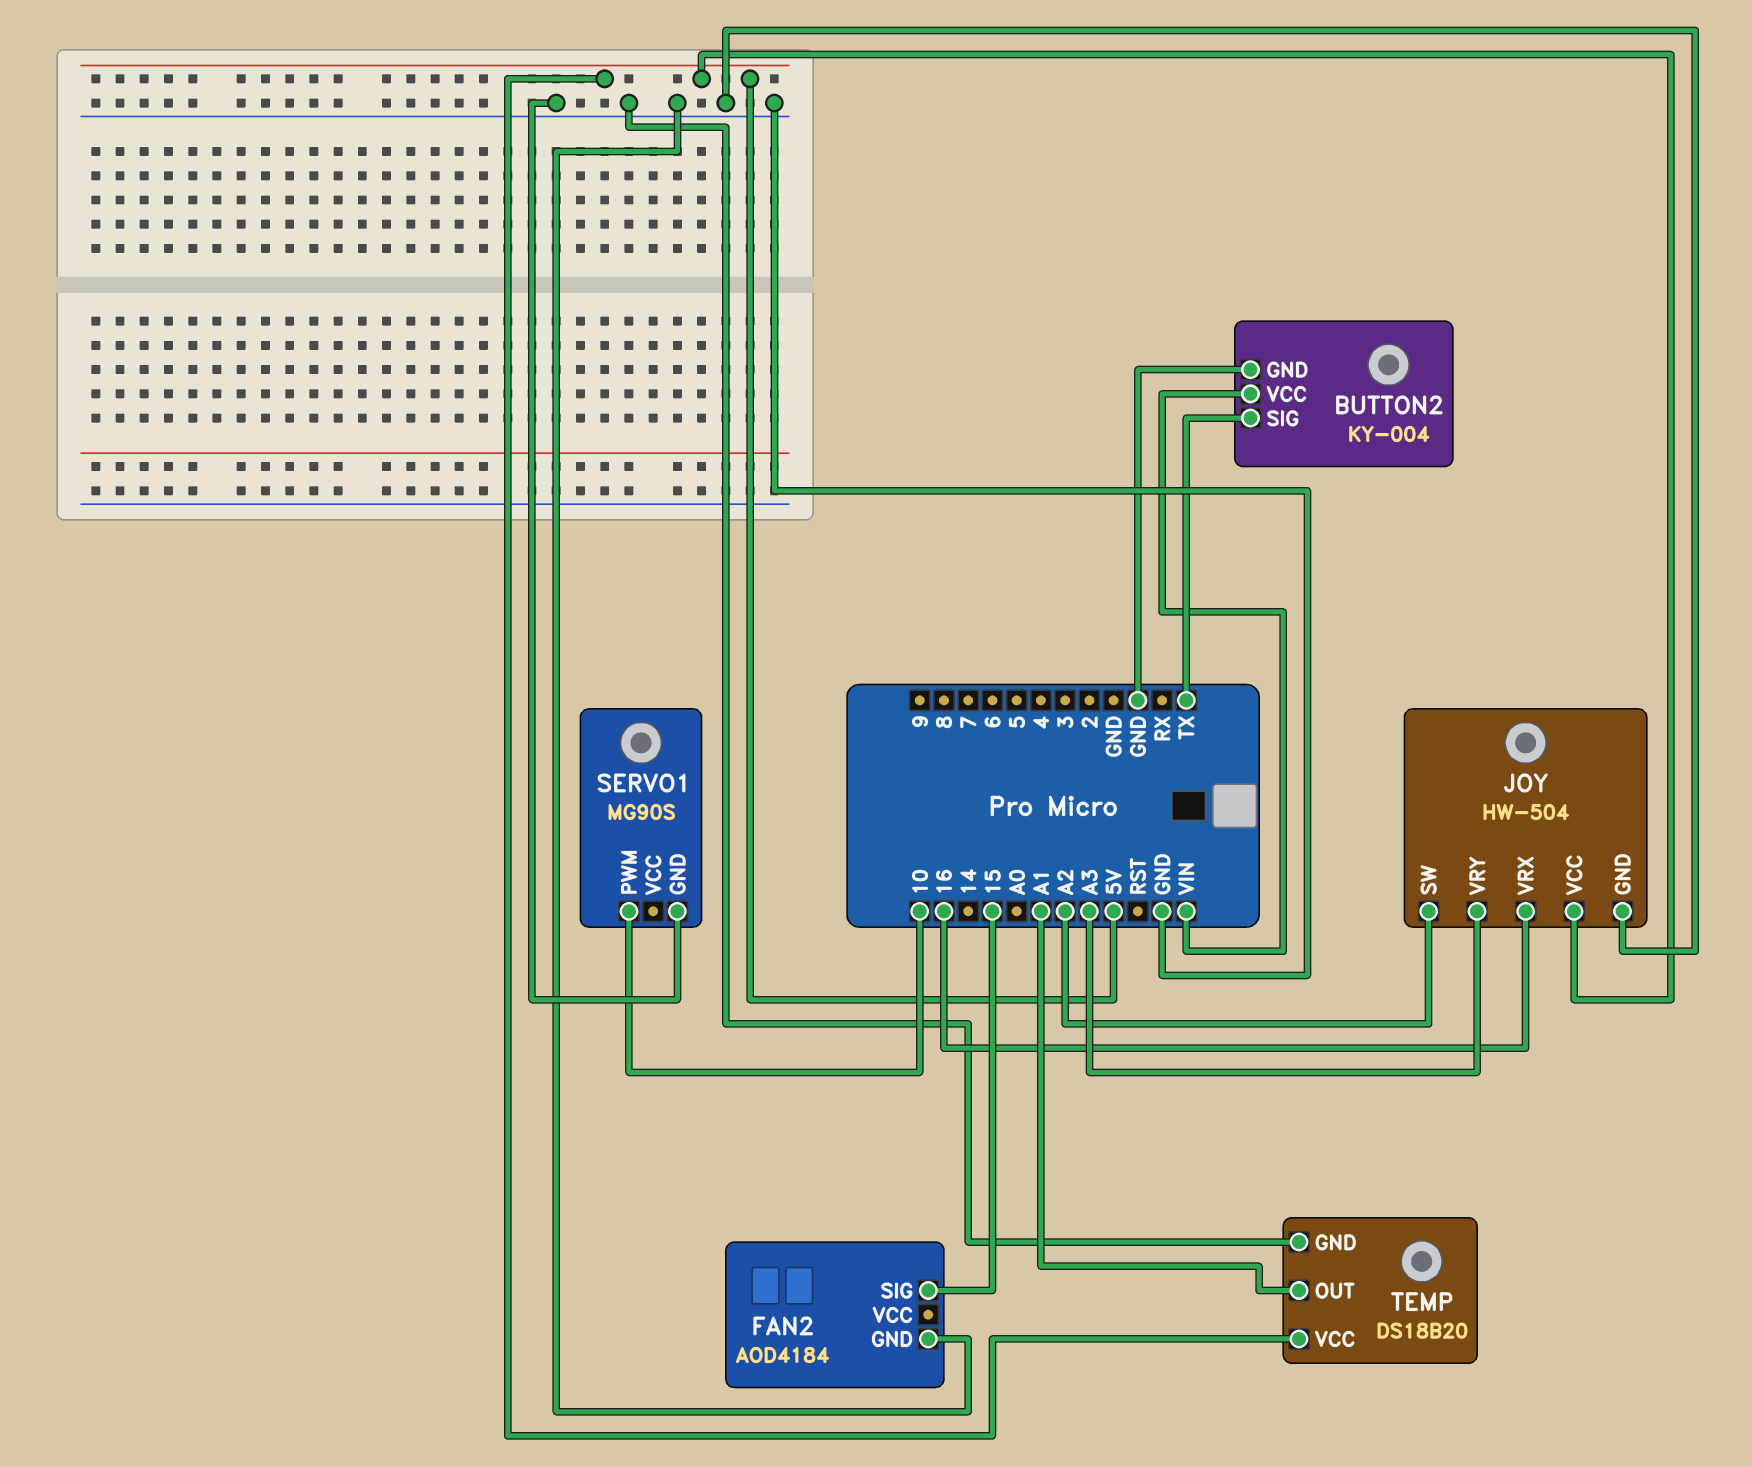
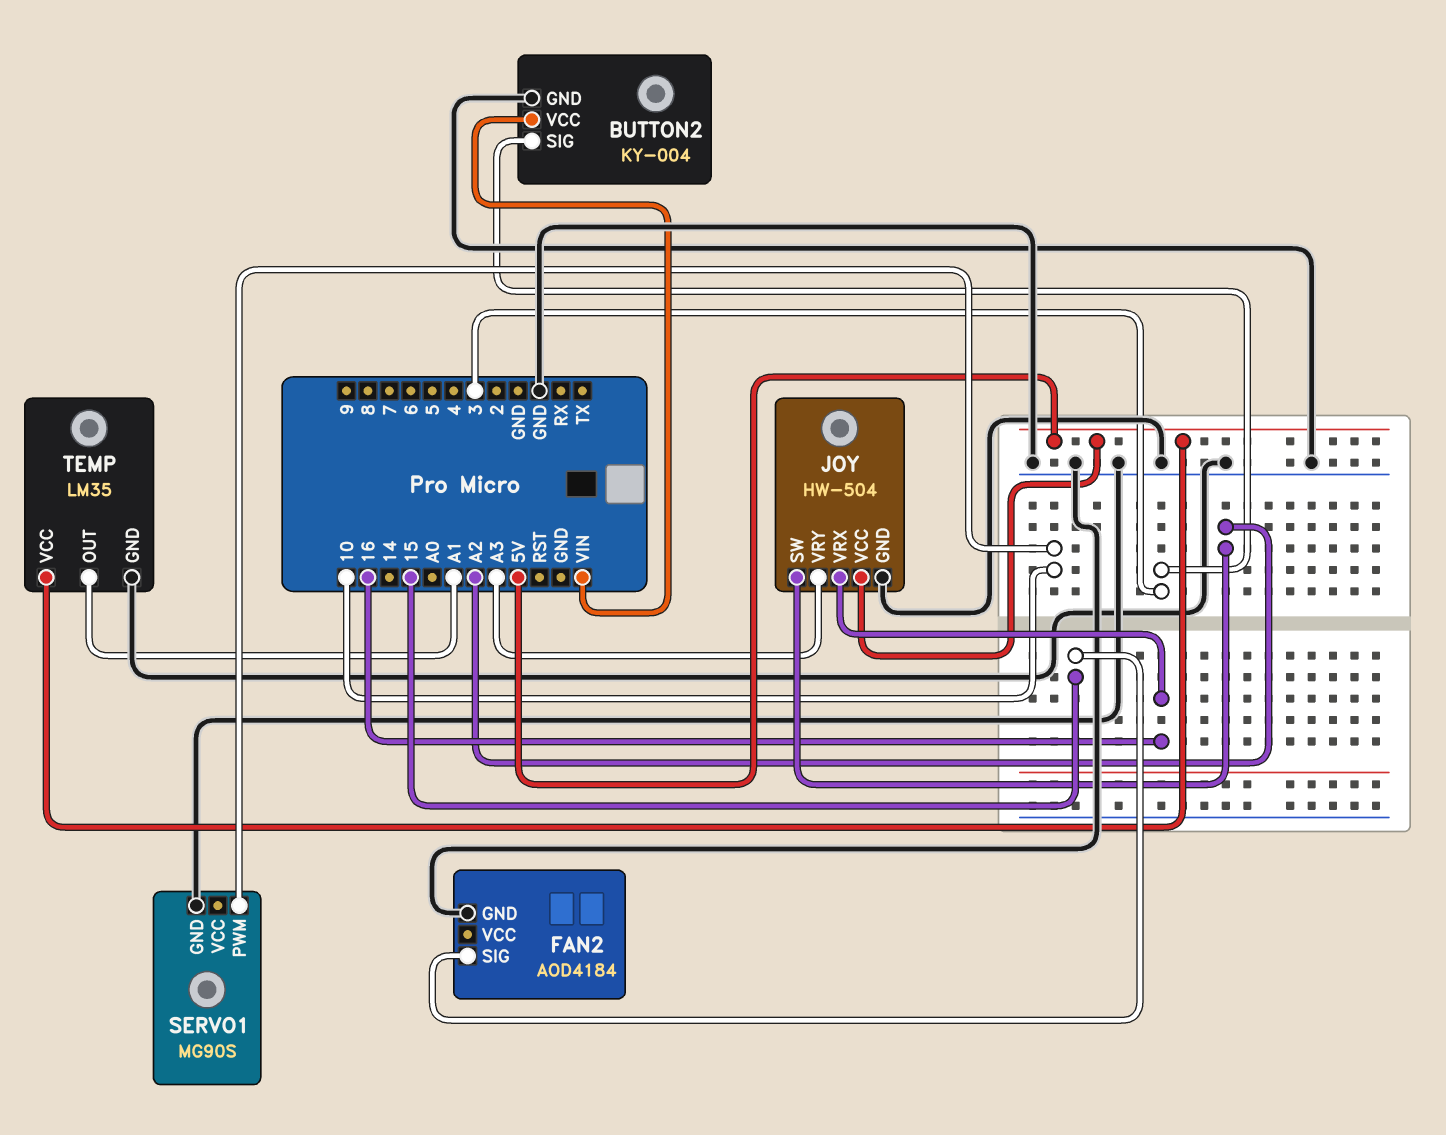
BUTTON2 pin SIG: TX -> 3
TEMP: DS18B20 -> LM35

